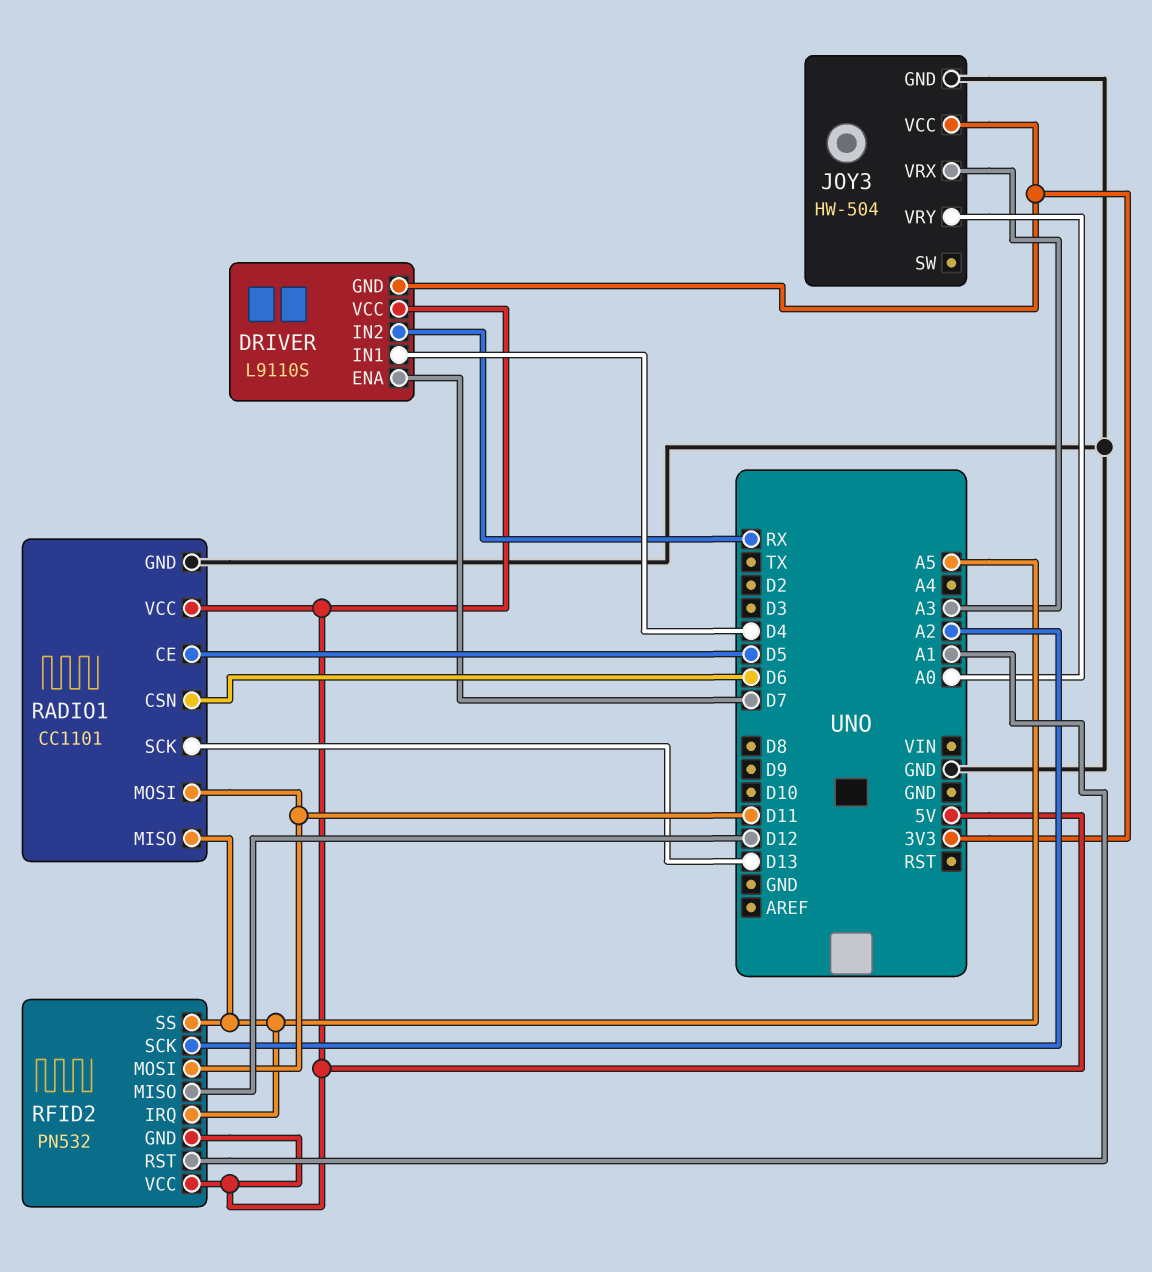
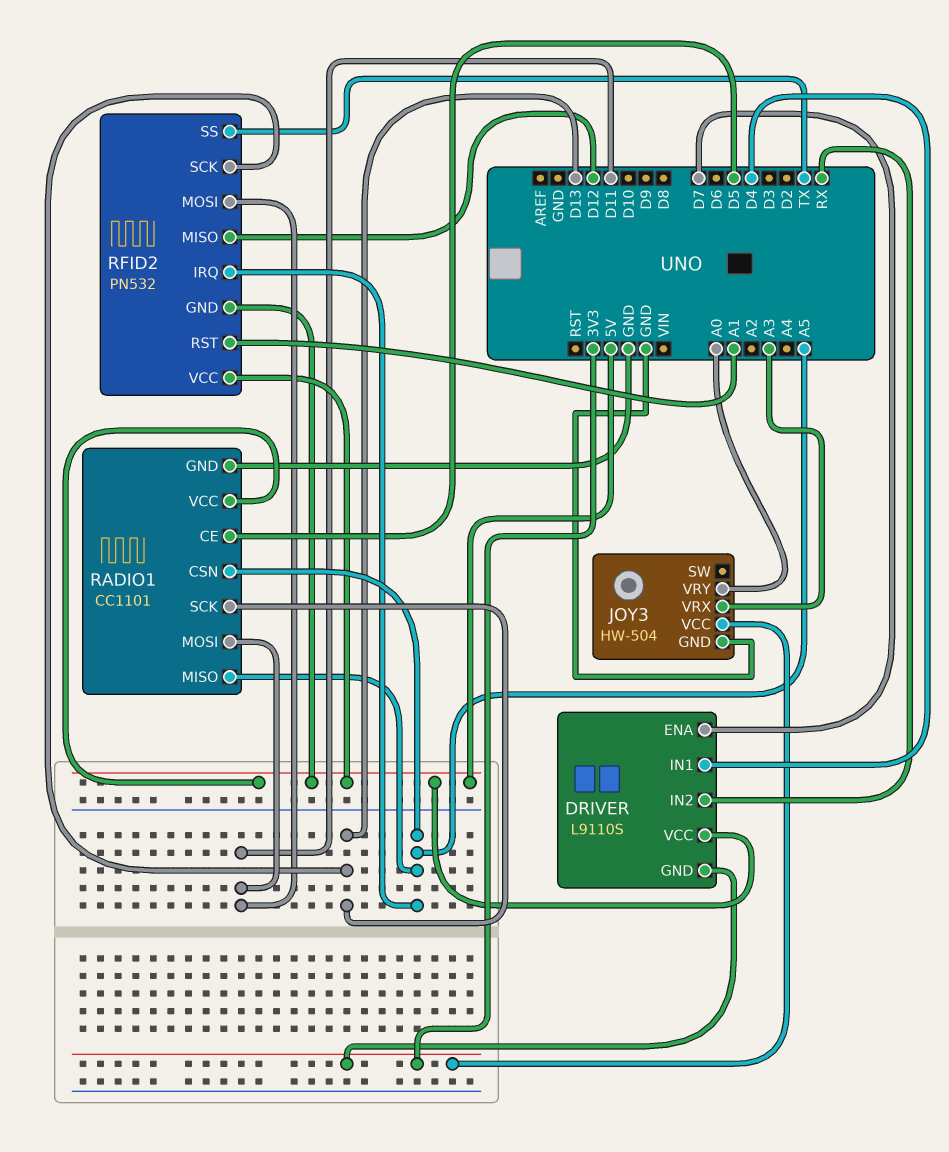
RADIO1 pin CSN: D6 -> A5
RFID2 pin SCK: A2 -> D13
RFID2 pin SS: A5 -> TX

